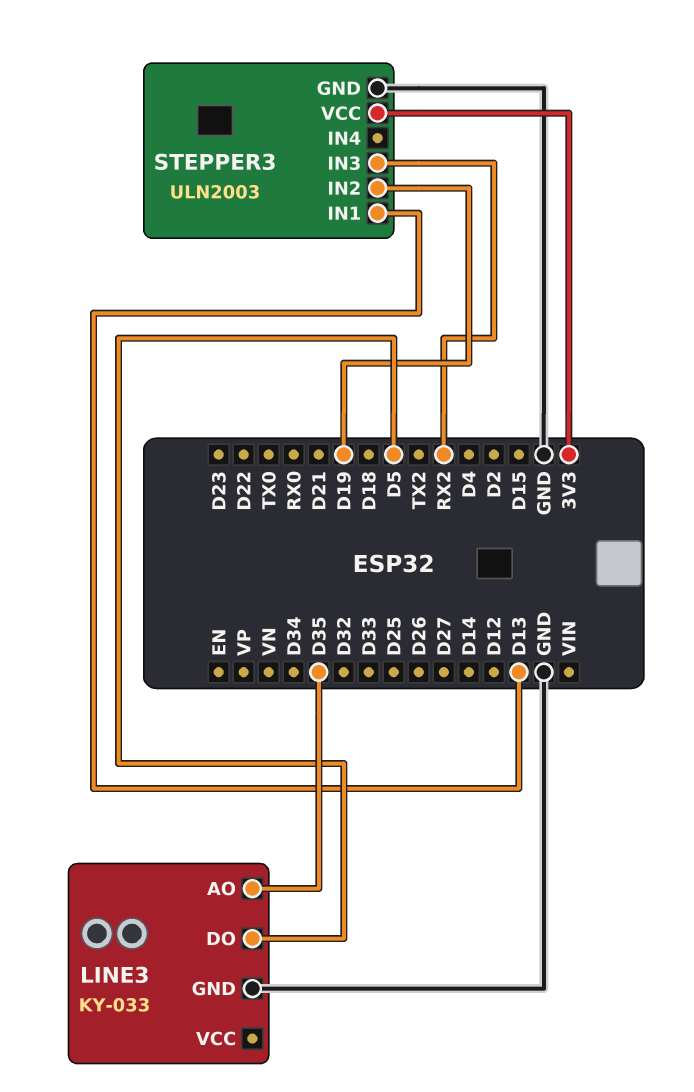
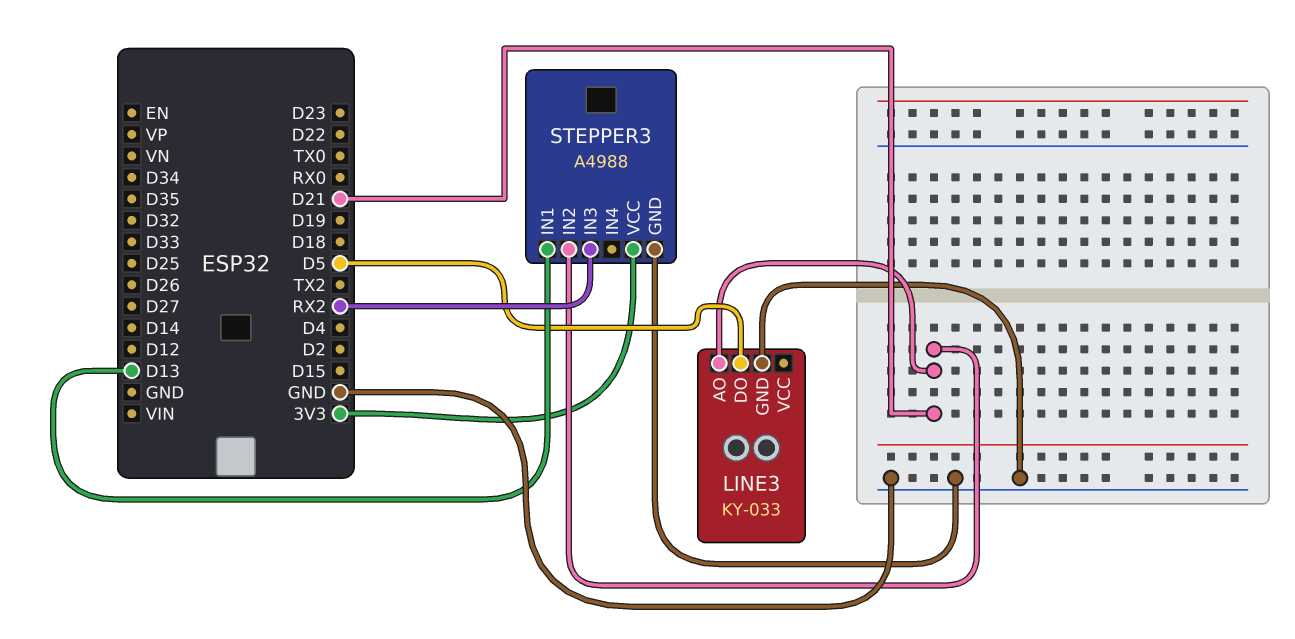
LINE3 pin AO: D35 -> D21
STEPPER3: ULN2003 -> A4988
STEPPER3 pin IN2: D19 -> D21

